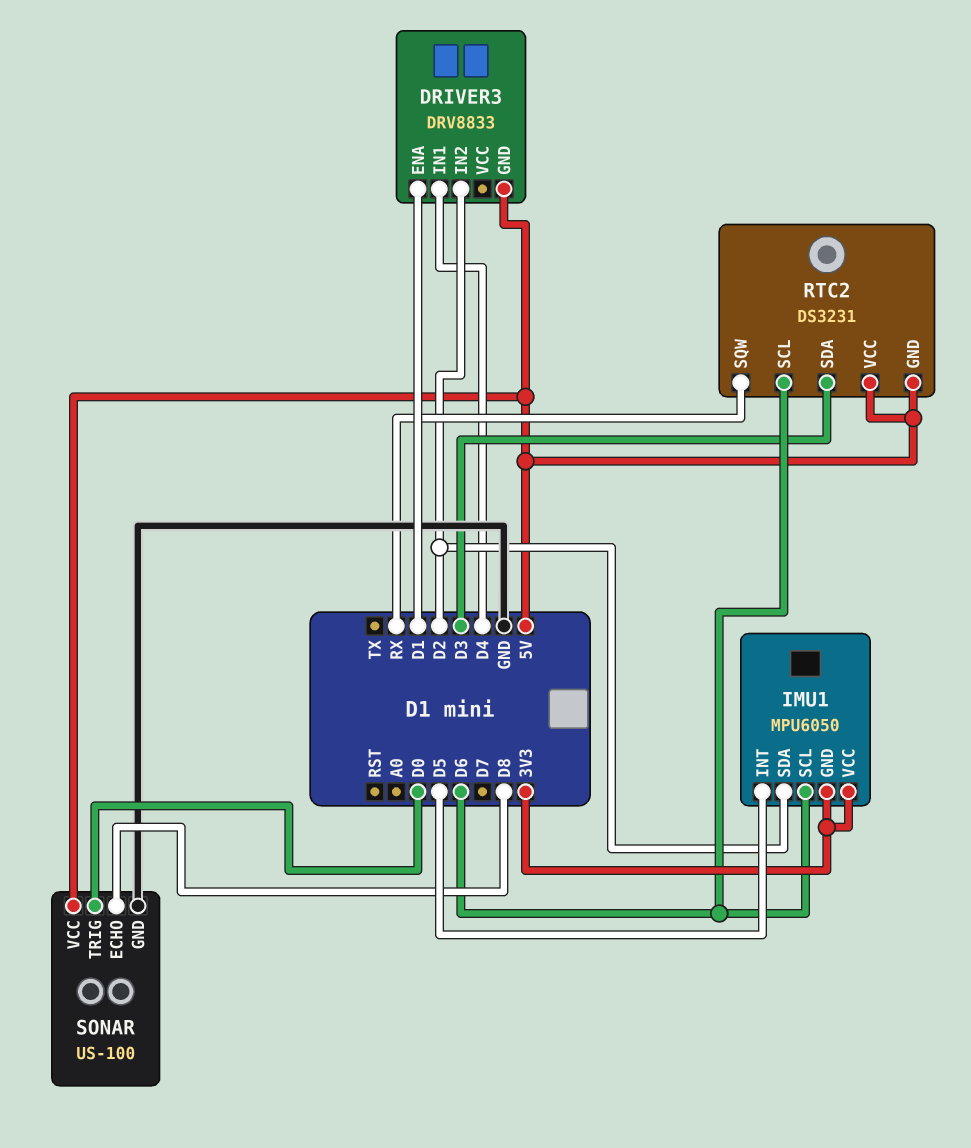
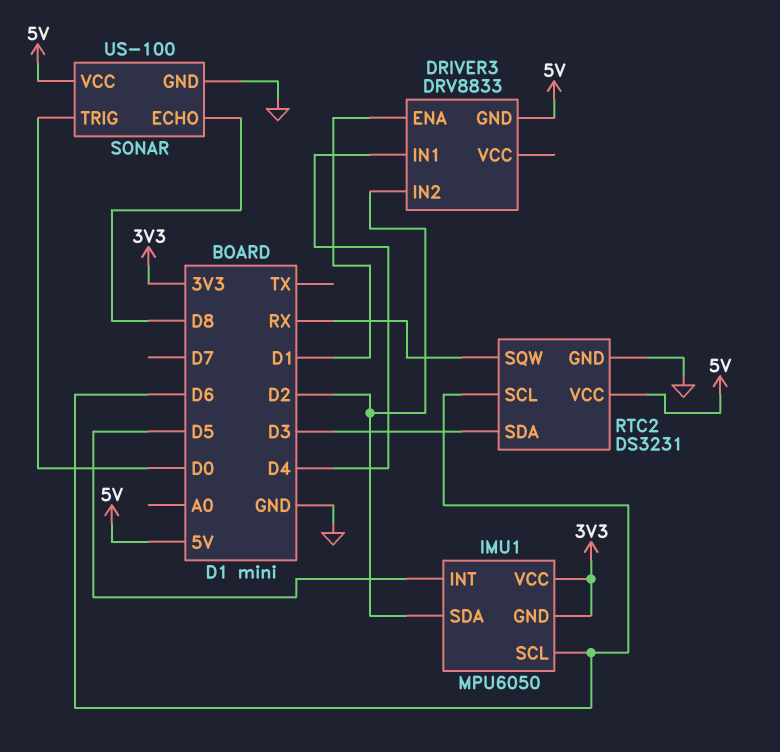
RTC2 pin GND: 5V -> GND

